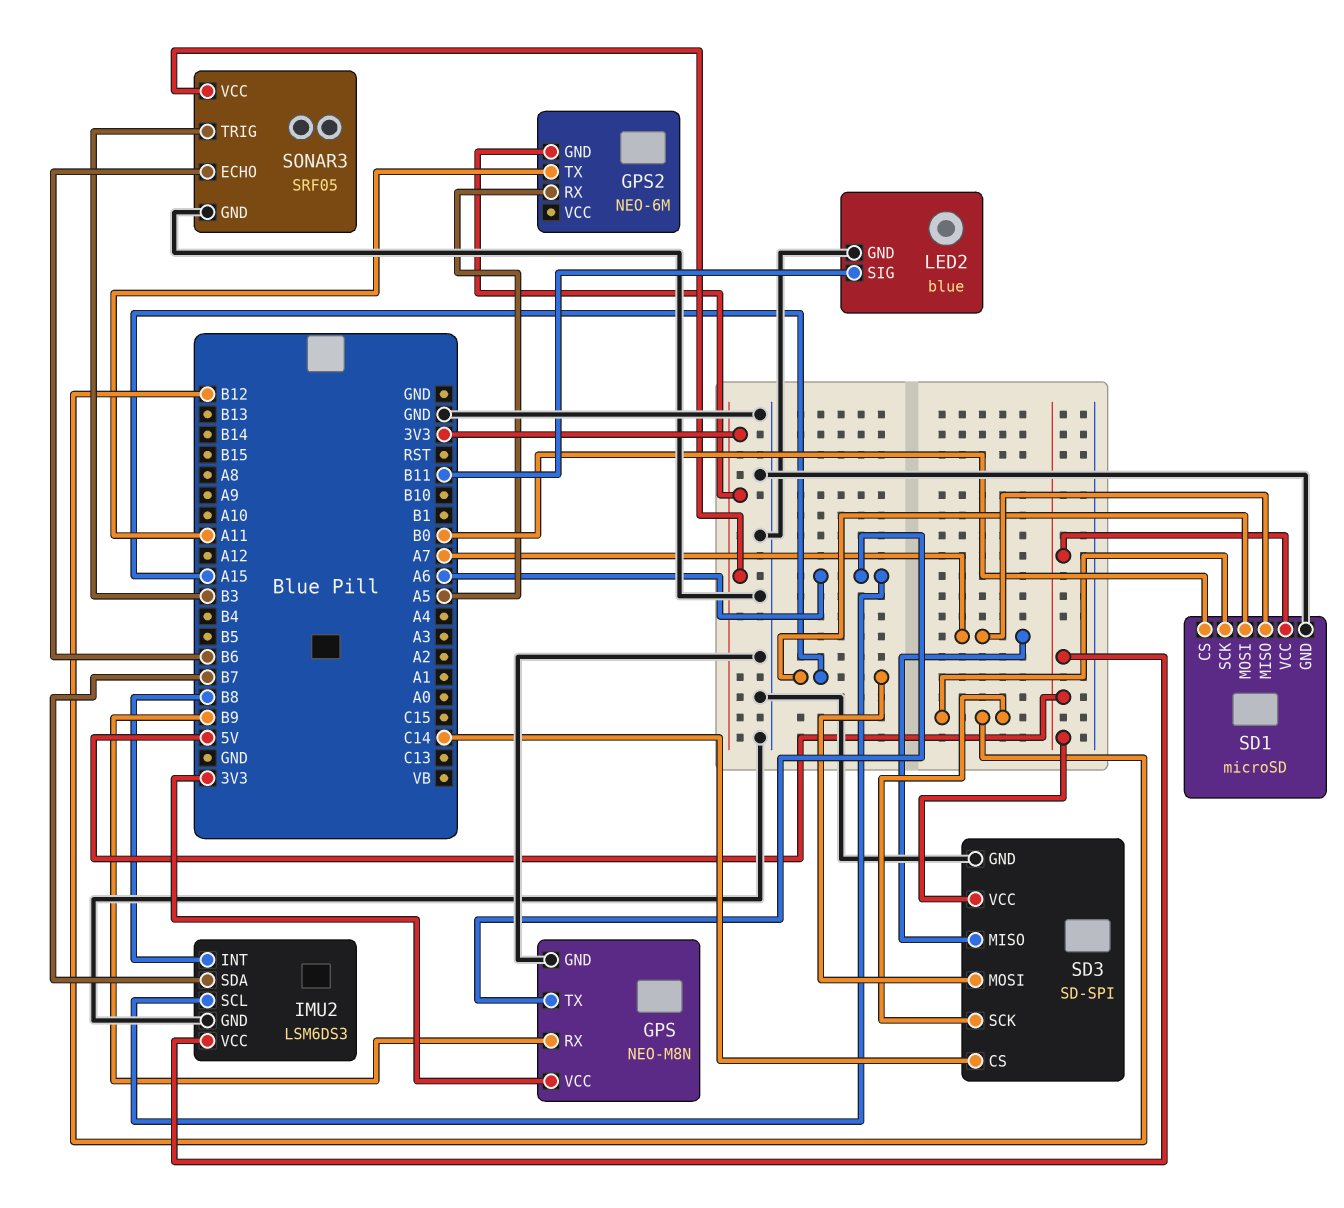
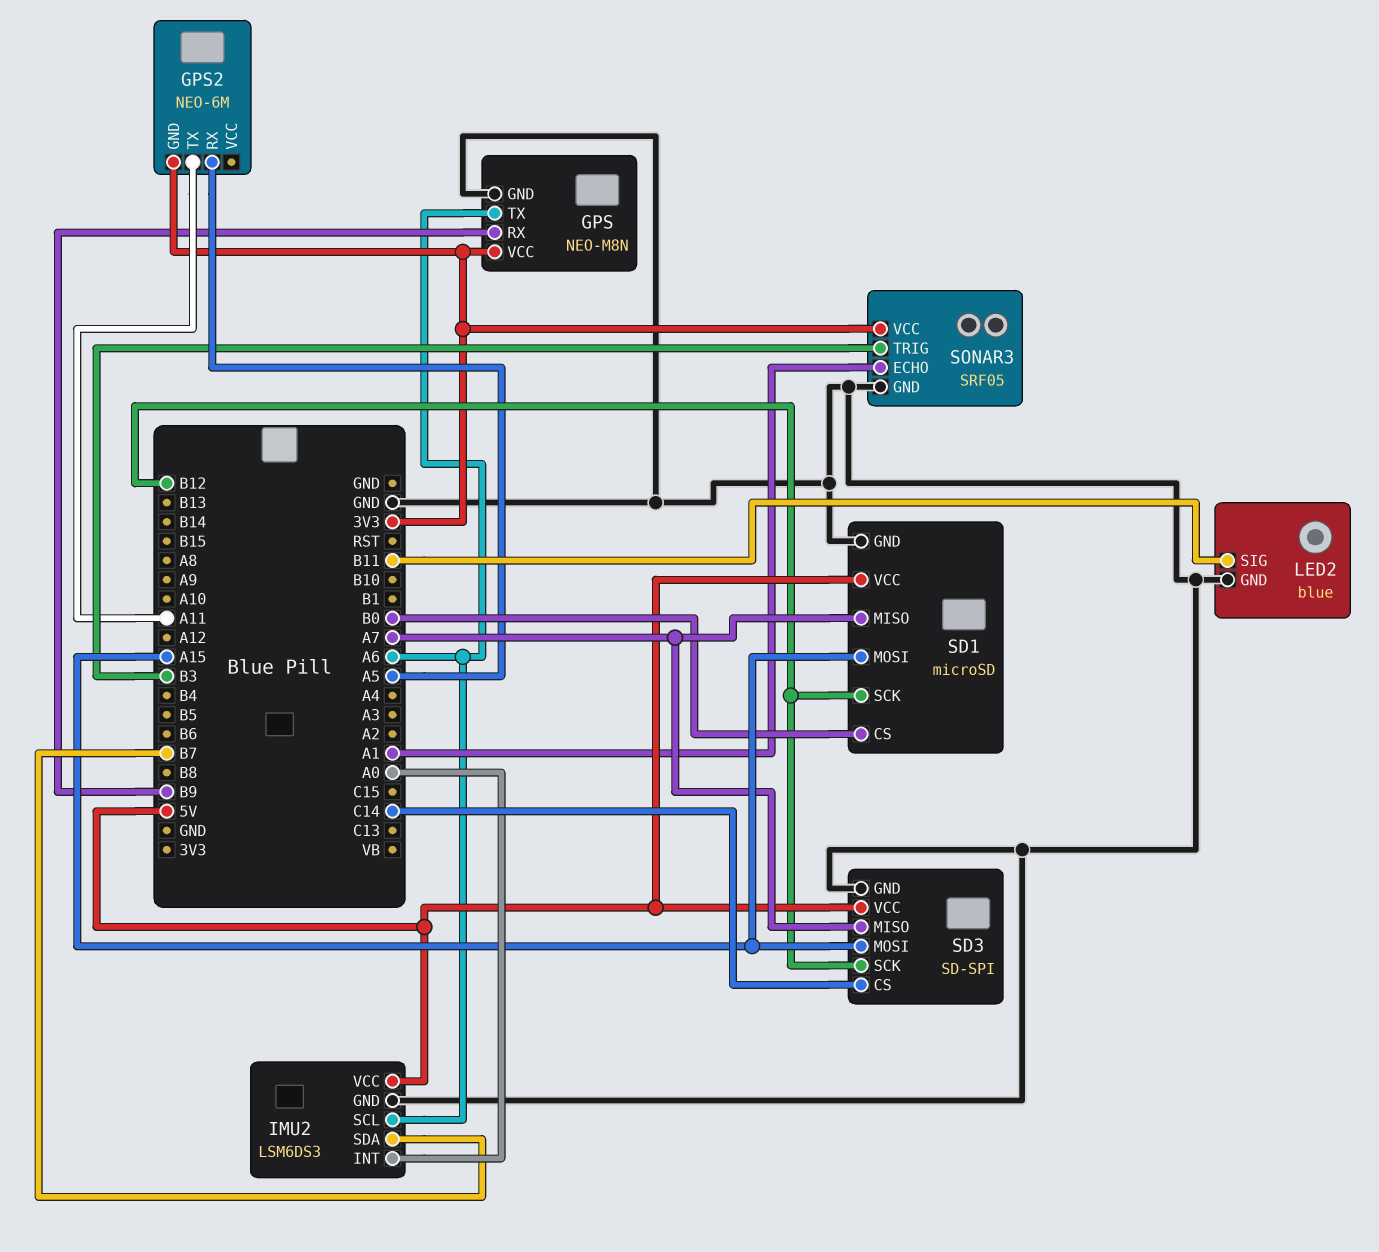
IMU2 pin INT: B8 -> A0
SONAR3 pin ECHO: B6 -> A1

